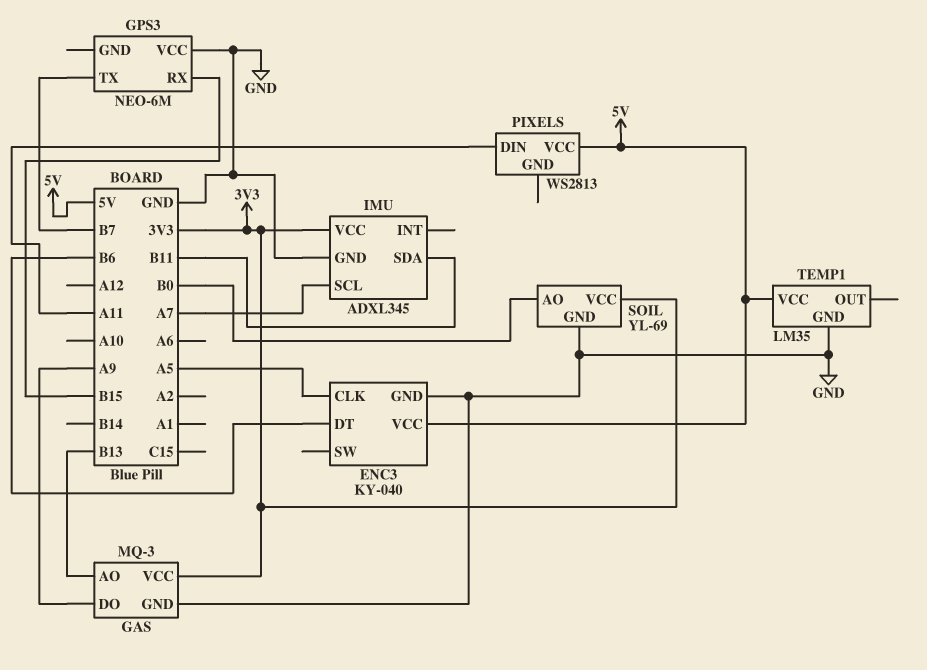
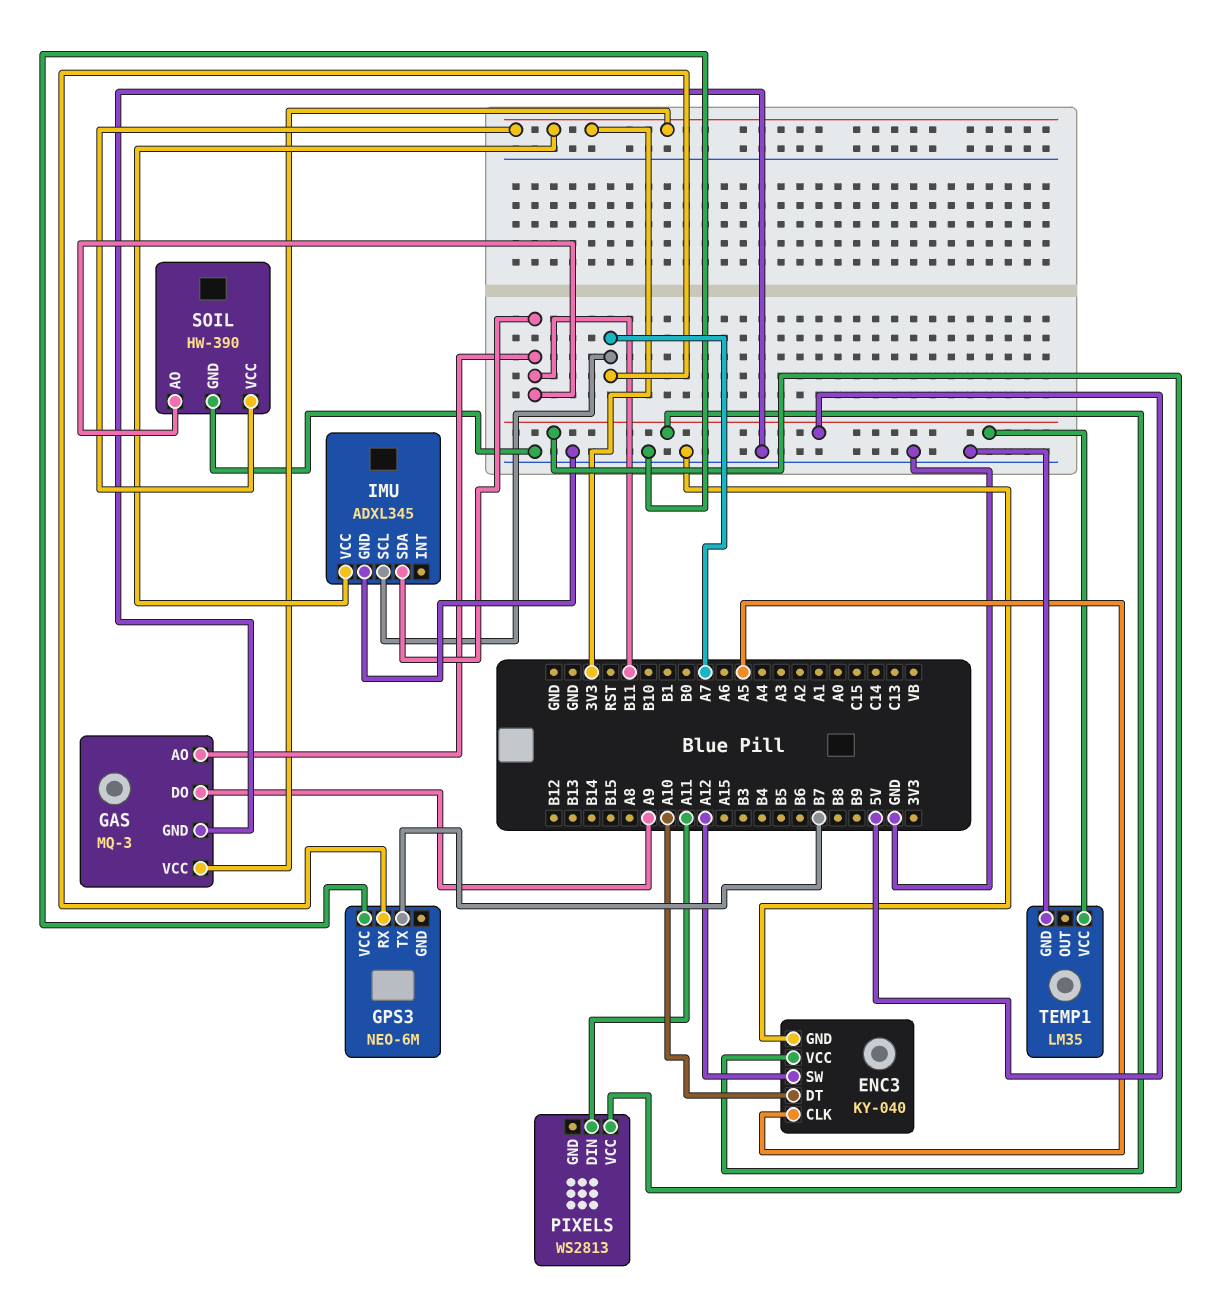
ENC3 pin DT: B6 -> A10
ENC3 pin SW: none -> A12
GAS pin AO: B13 -> B11
GPS3 pin RX: B15 -> A7
SOIL: YL-69 -> HW-390
SOIL pin AO: B0 -> B11

